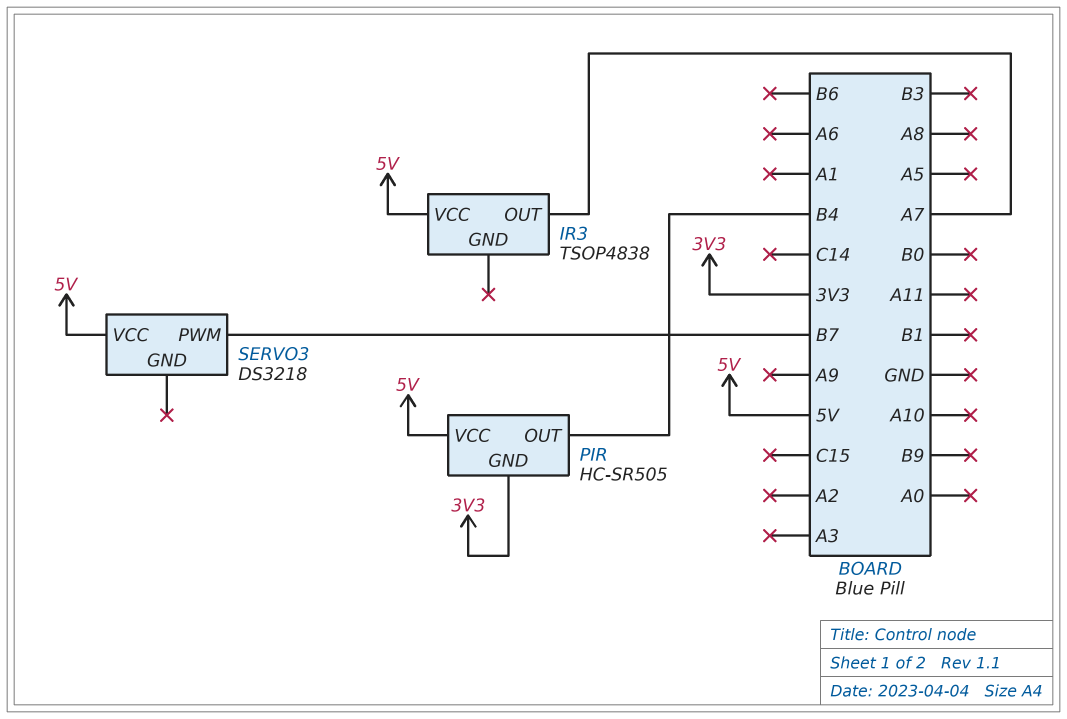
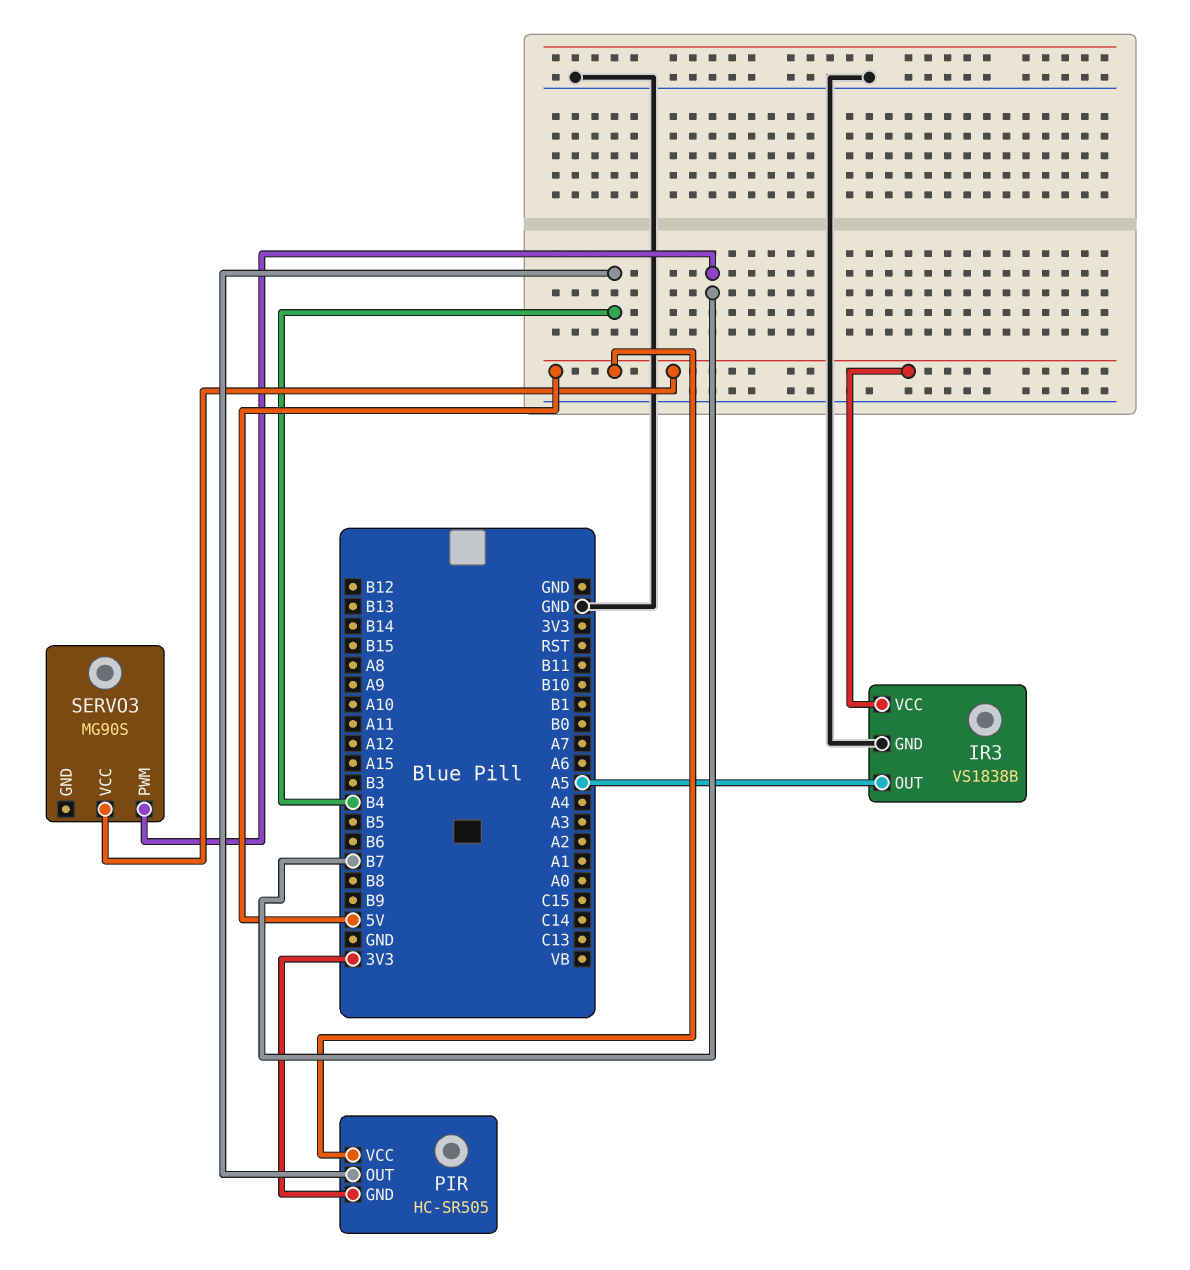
IR3: TSOP4838 -> VS1838B
IR3 pin GND: none -> GND
IR3 pin OUT: A7 -> A5
SERVO3: DS3218 -> MG90S

